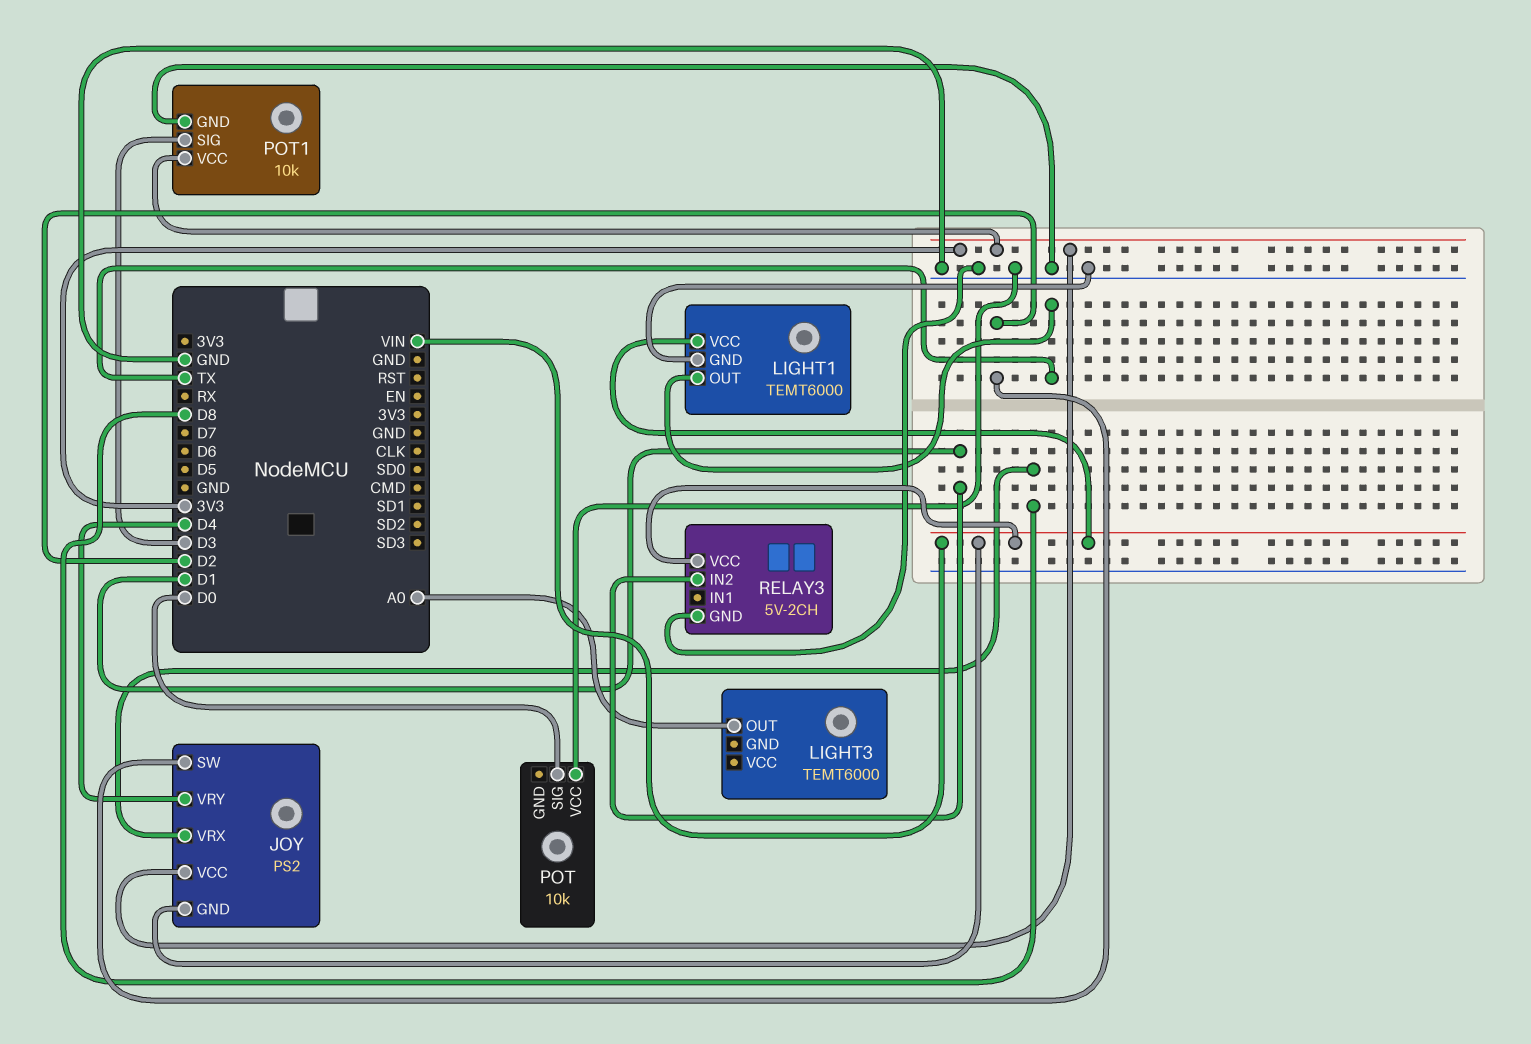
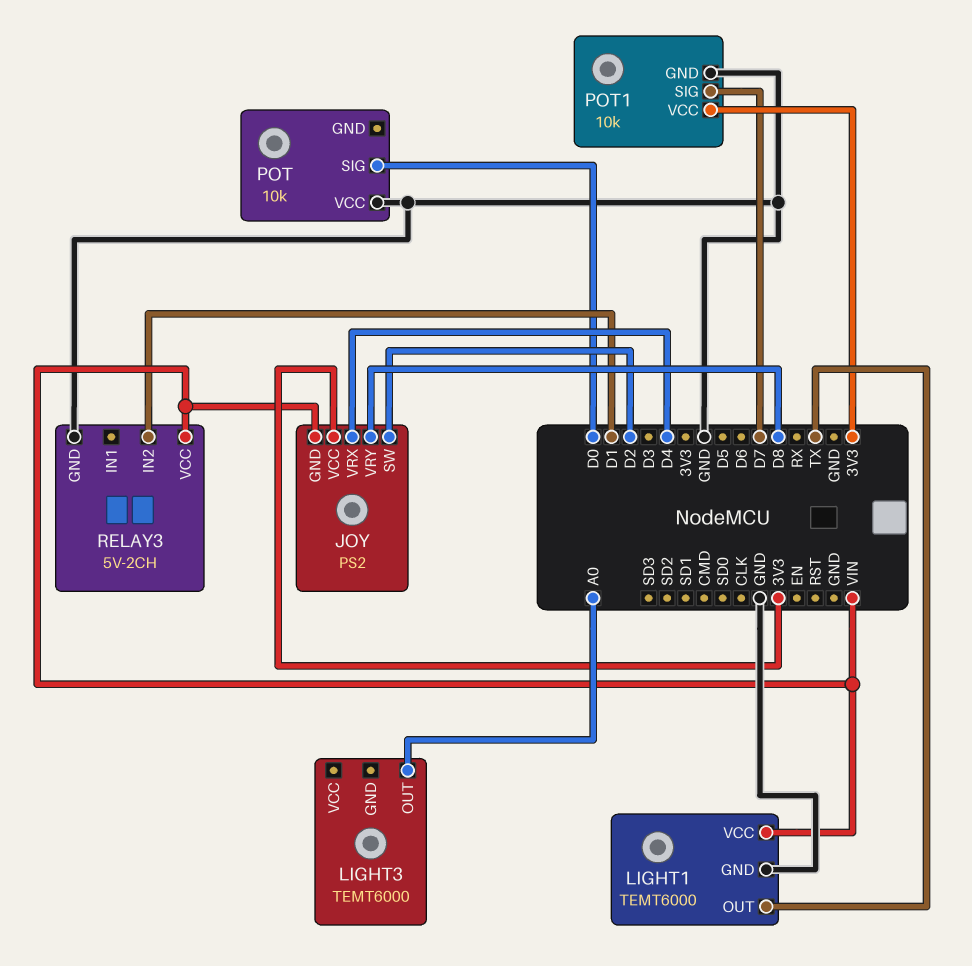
JOY pin VRX: D8 -> D4
JOY pin VRY: D4 -> D8
POT1 pin SIG: D3 -> D7

